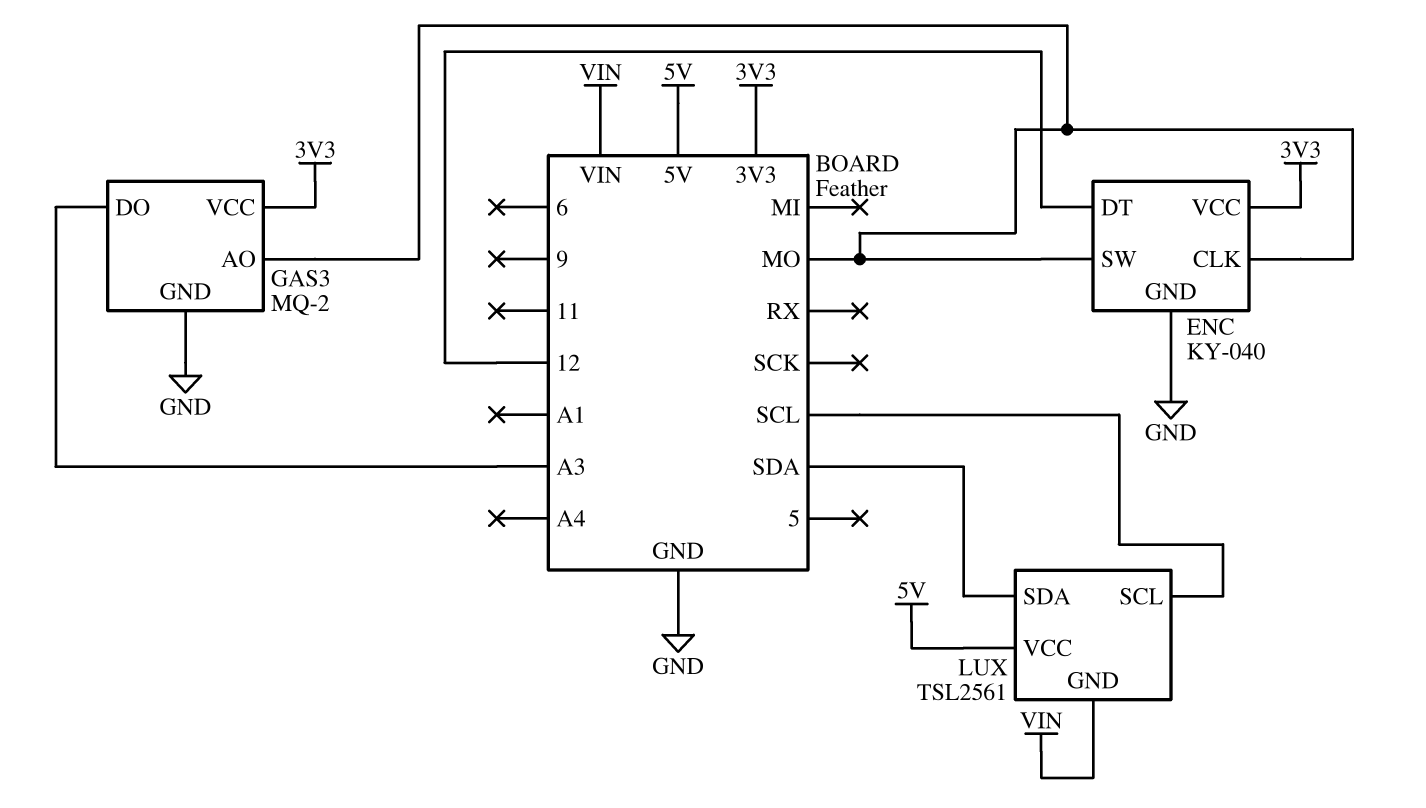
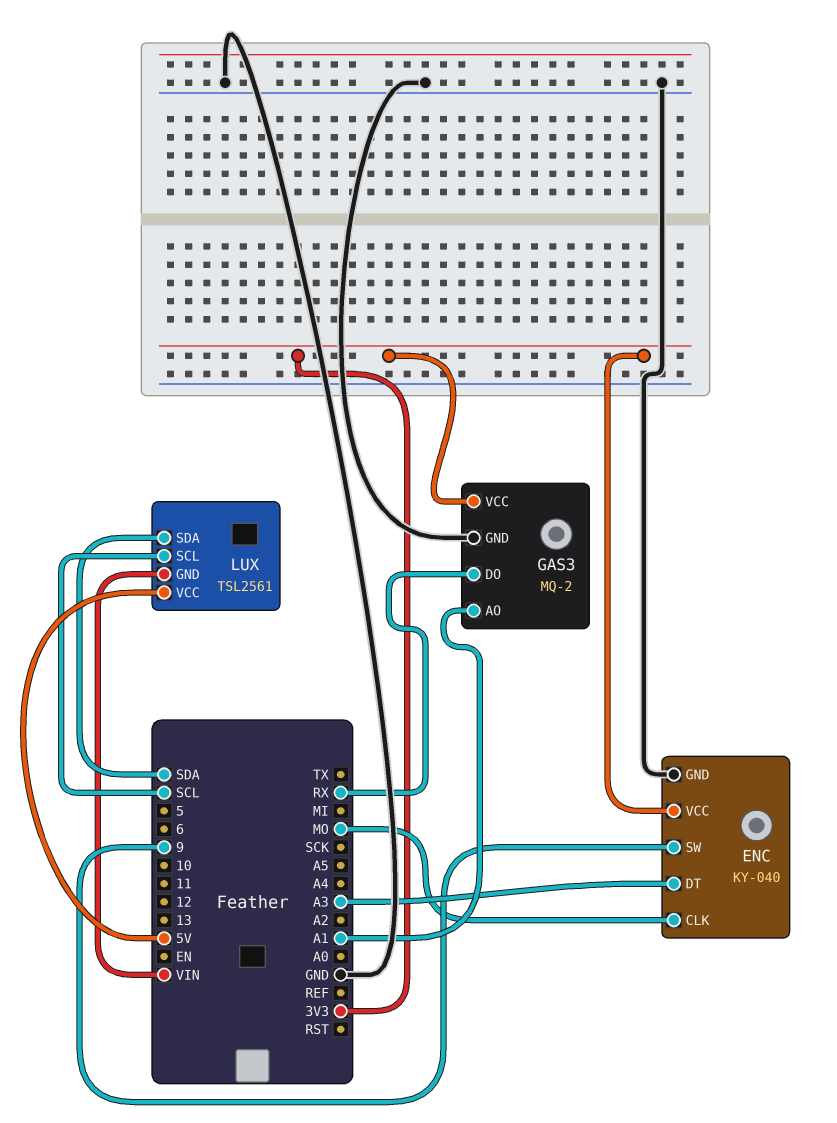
ENC pin DT: 12 -> A3
ENC pin SW: MO -> 9
GAS3 pin AO: MO -> A1
GAS3 pin DO: A3 -> RX

